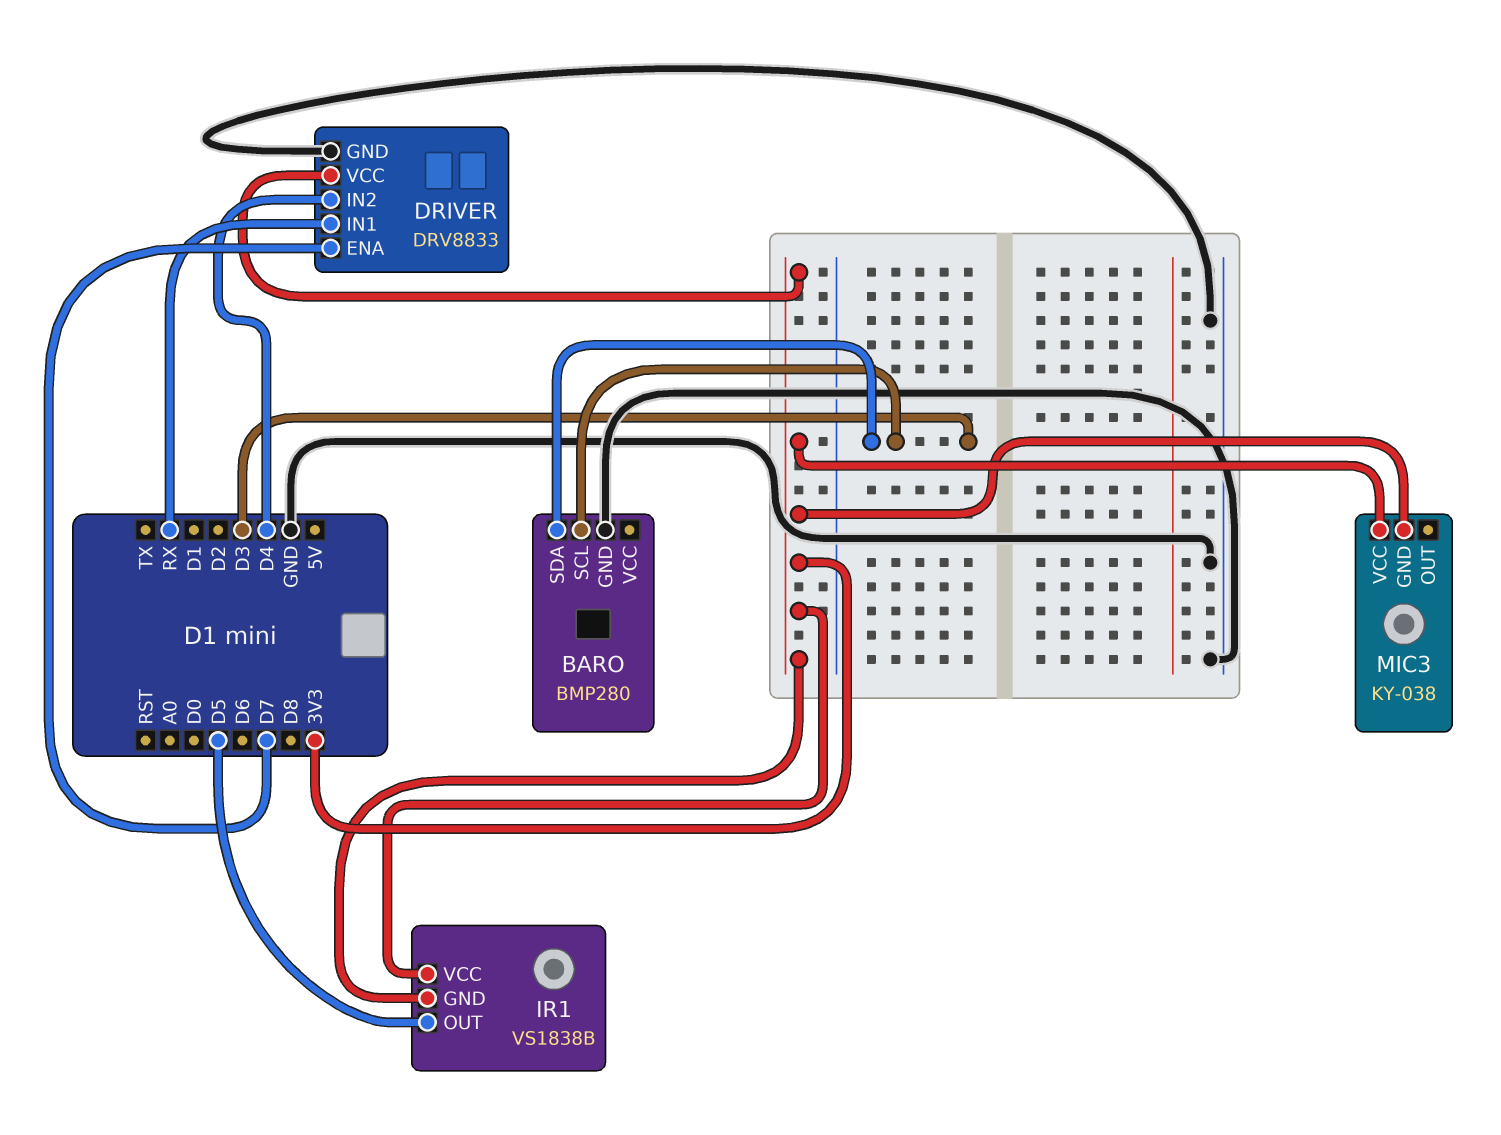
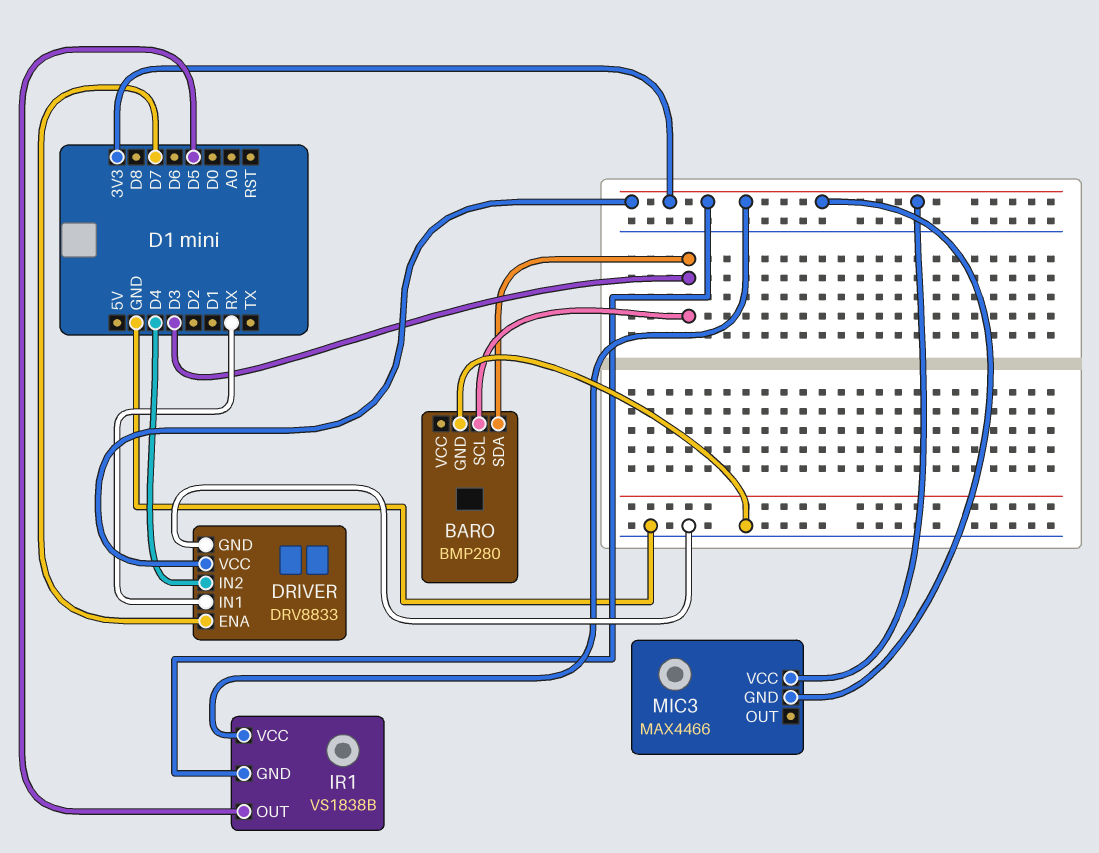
MIC3: KY-038 -> MAX4466

